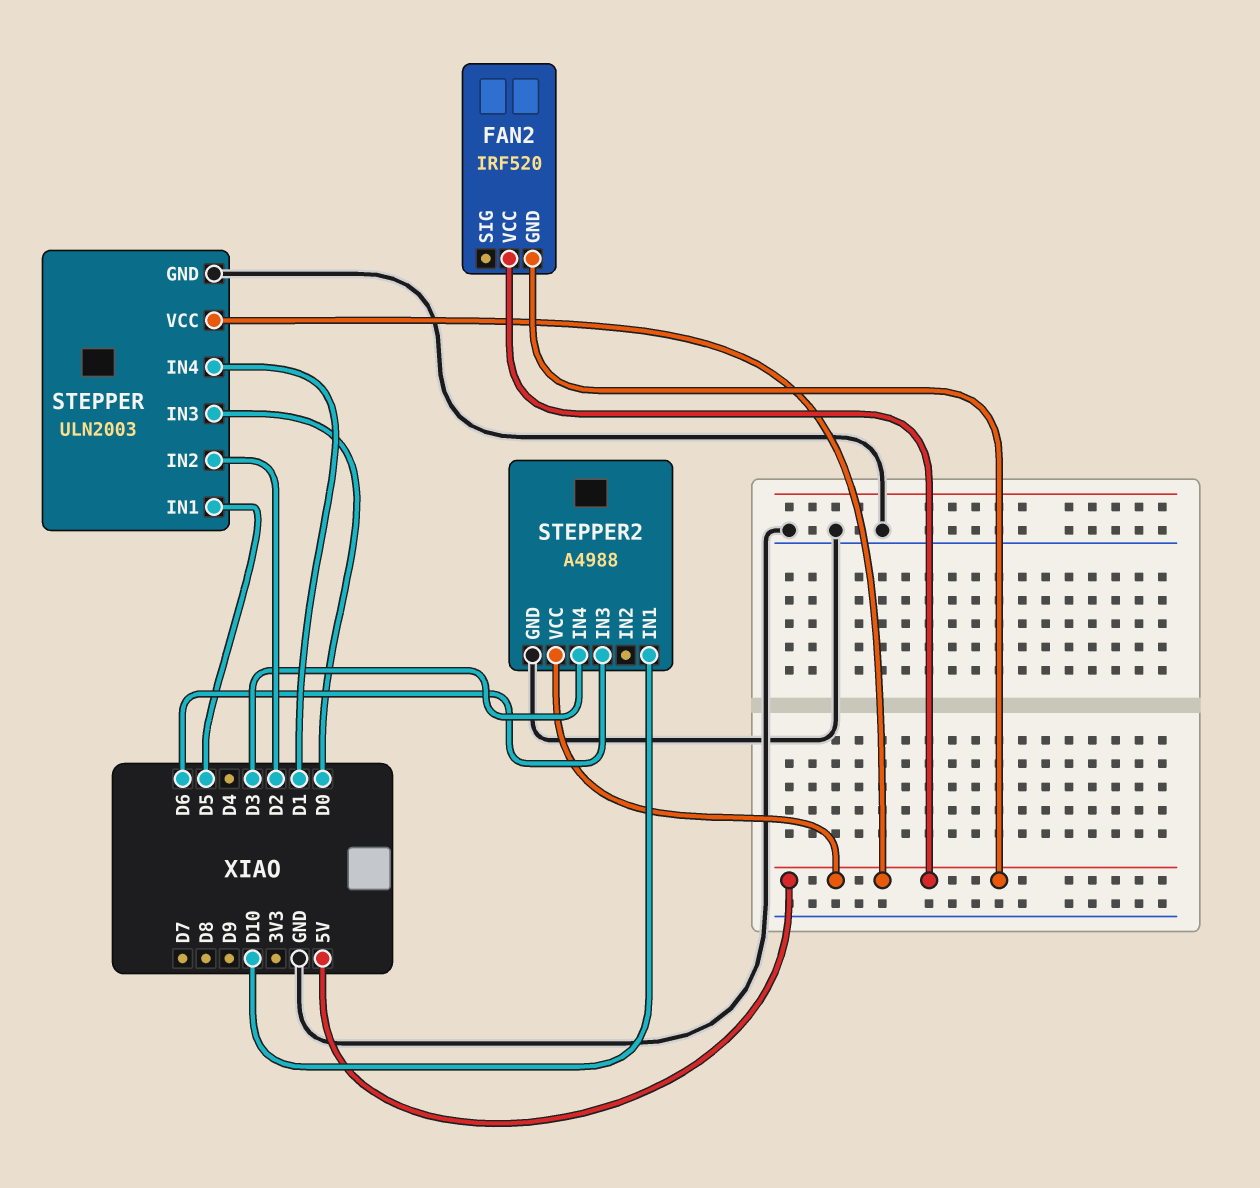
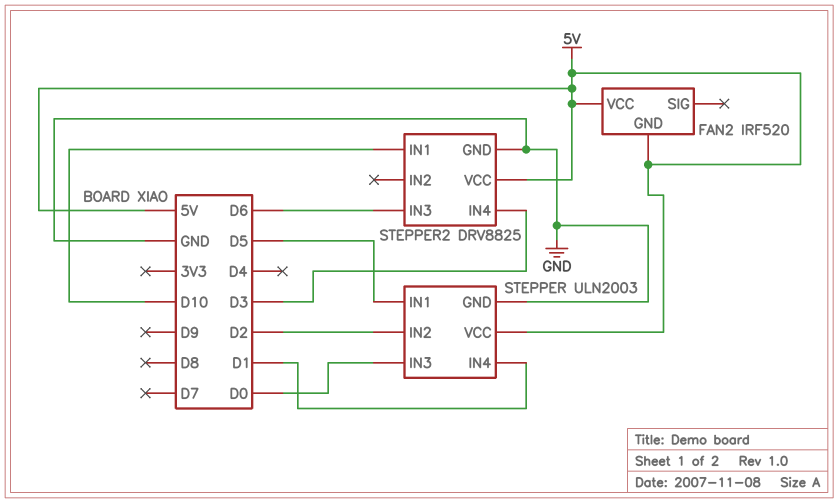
STEPPER2: A4988 -> DRV8825

